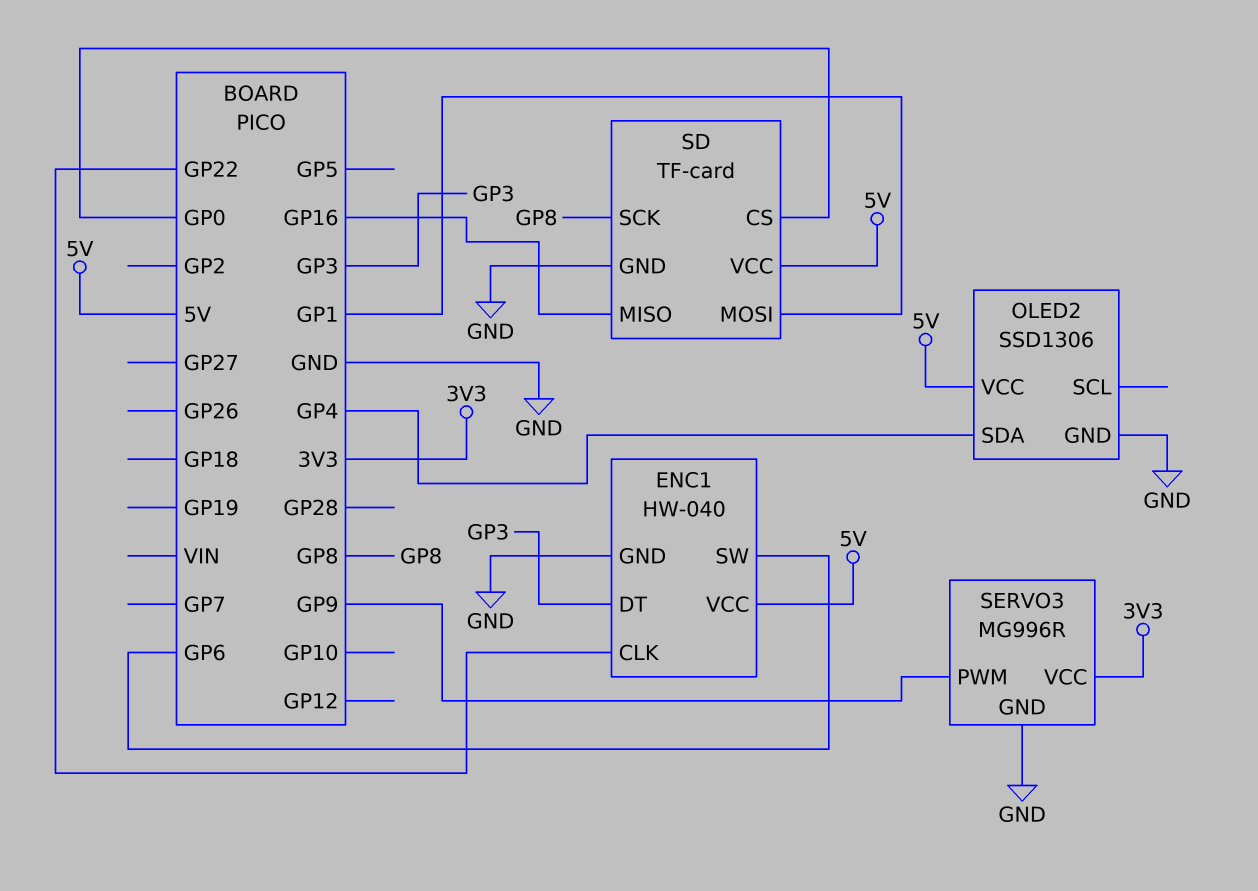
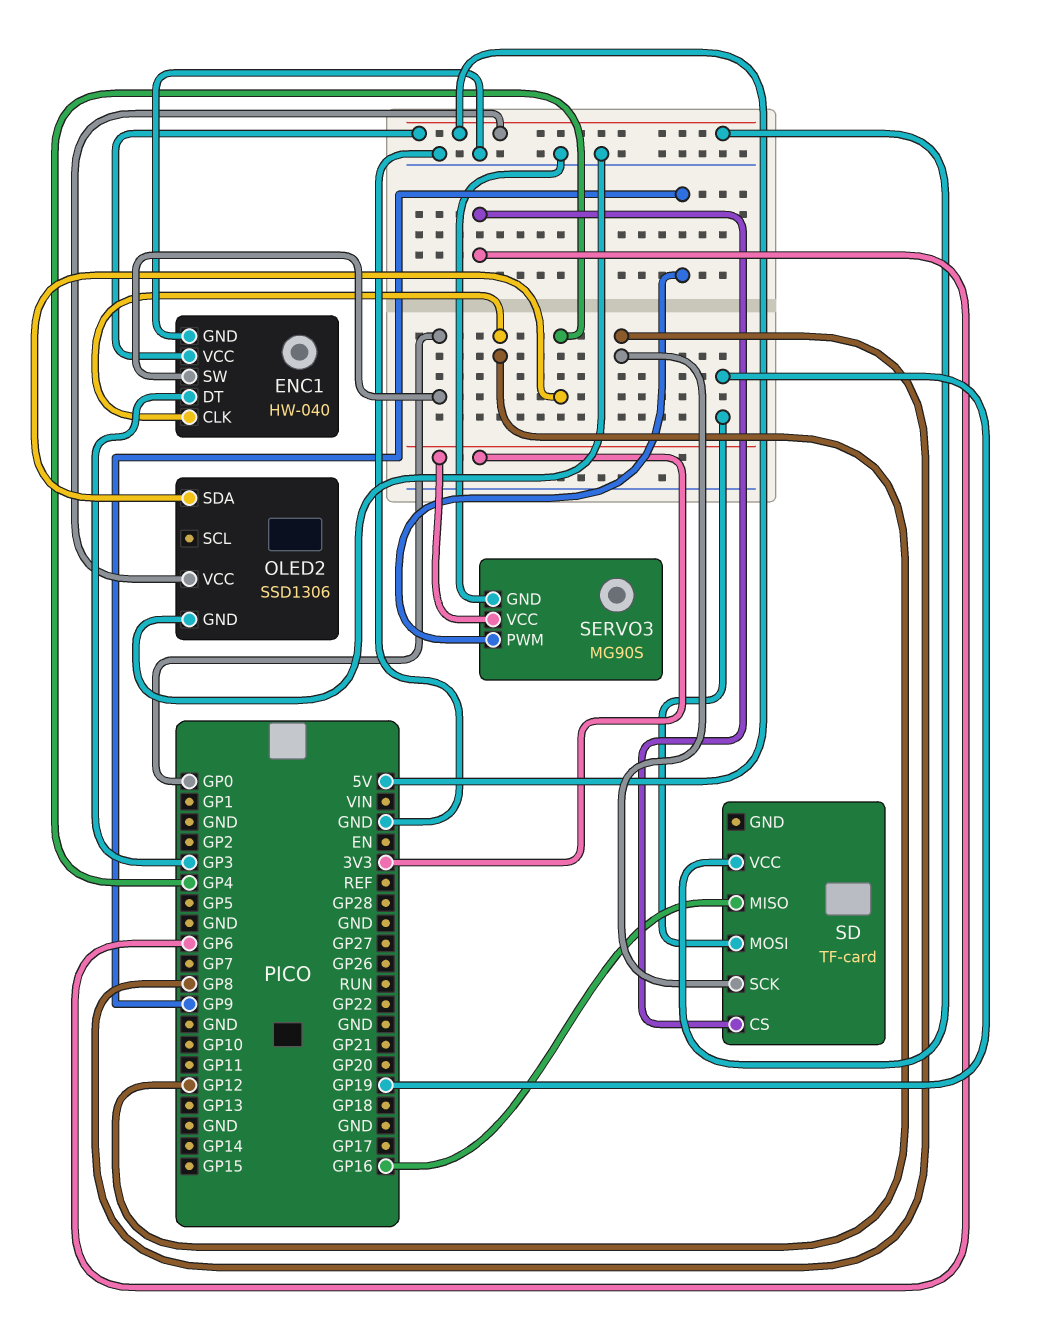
ENC1 pin CLK: GP22 -> GP12
ENC1 pin SW: GP6 -> GP0
SD pin CS: GP0 -> GP6
SD pin GND: GND -> none
SD pin MOSI: GP1 -> GP19
SERVO3: MG996R -> MG90S

